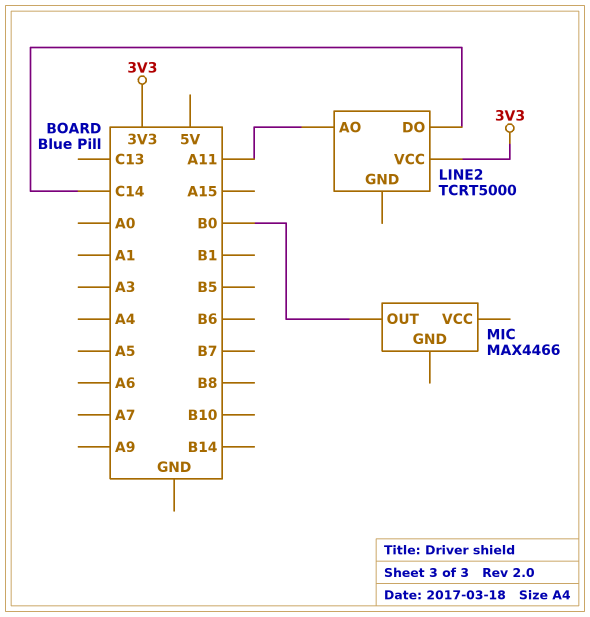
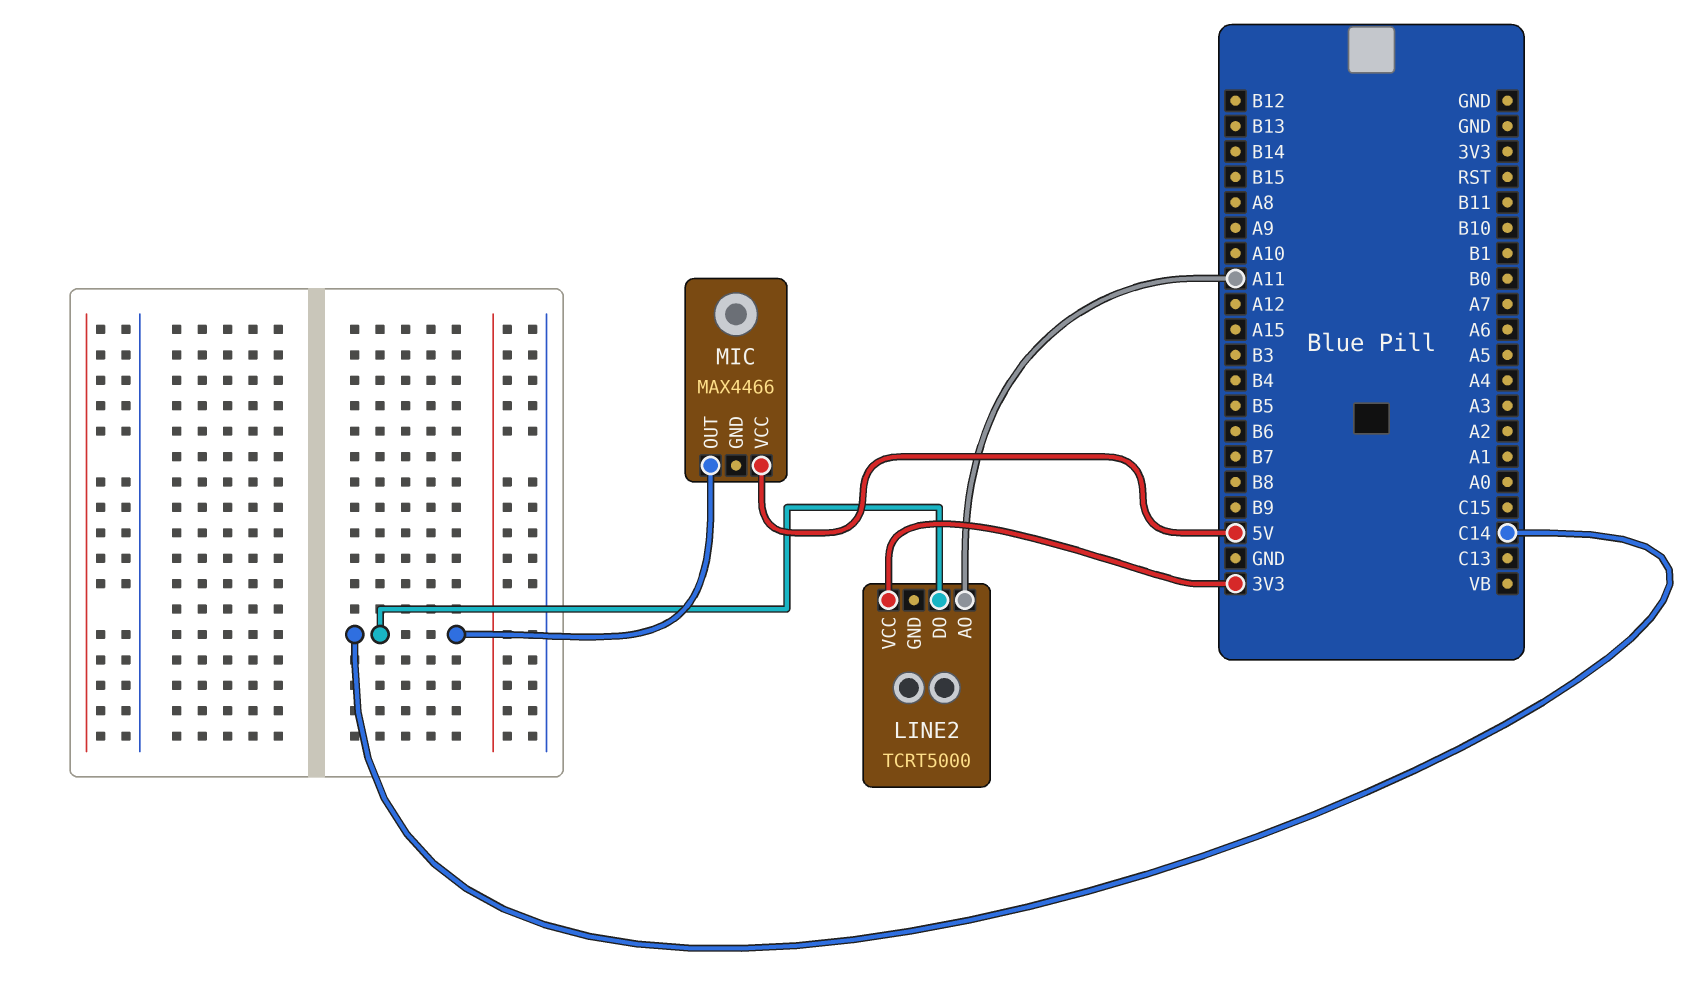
MIC pin OUT: B0 -> C14
MIC pin VCC: none -> 5V

